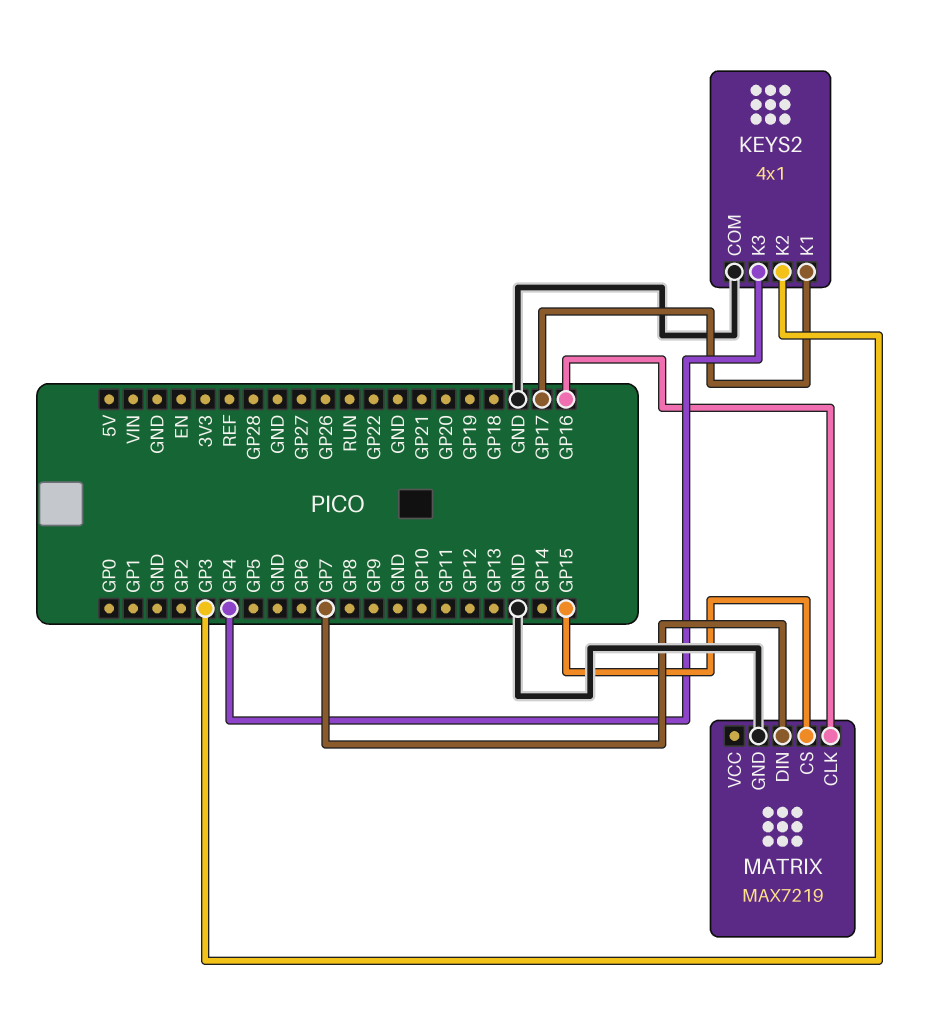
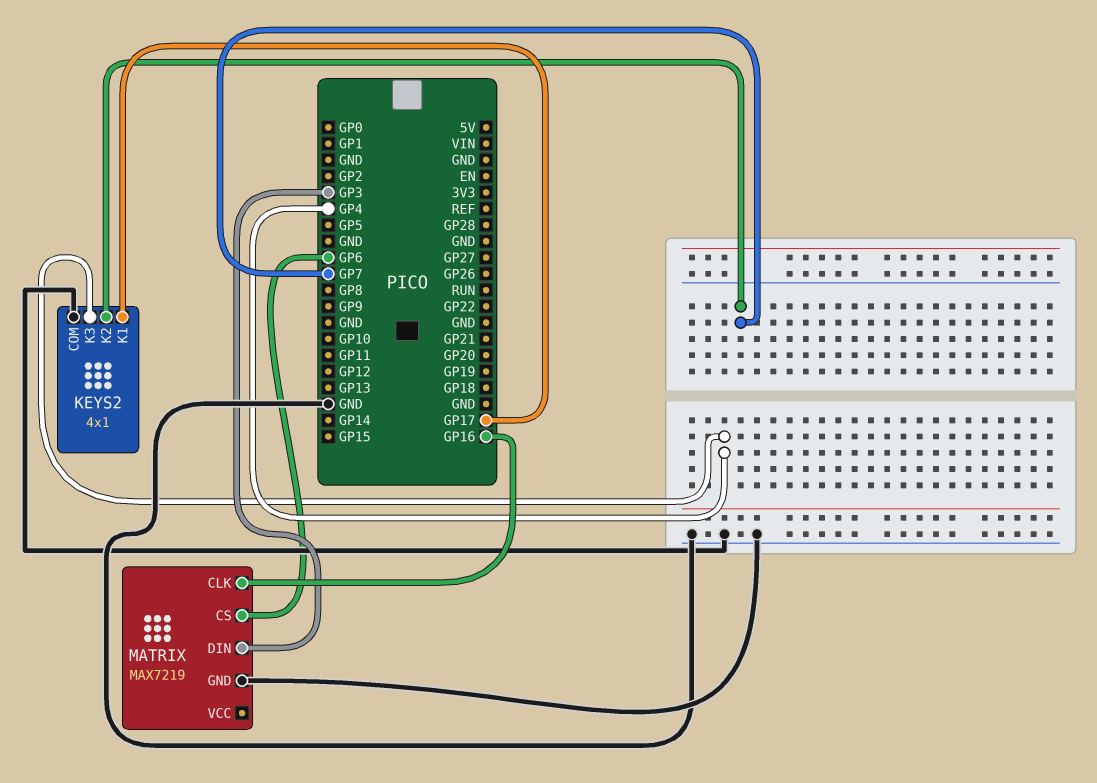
KEYS2 pin K2: GP3 -> GP7
MATRIX pin CS: GP15 -> GP6
MATRIX pin DIN: GP7 -> GP3

